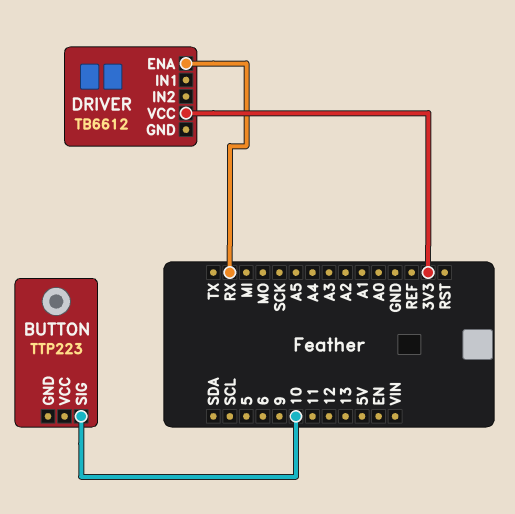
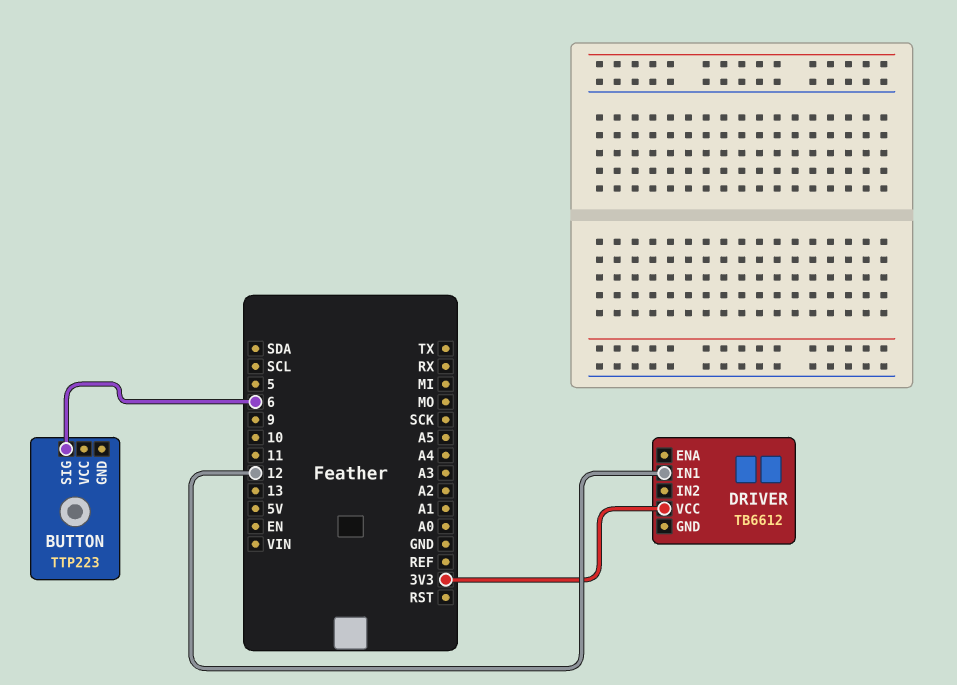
BUTTON pin SIG: 10 -> 6
DRIVER pin ENA: RX -> none
DRIVER pin IN1: none -> 12

